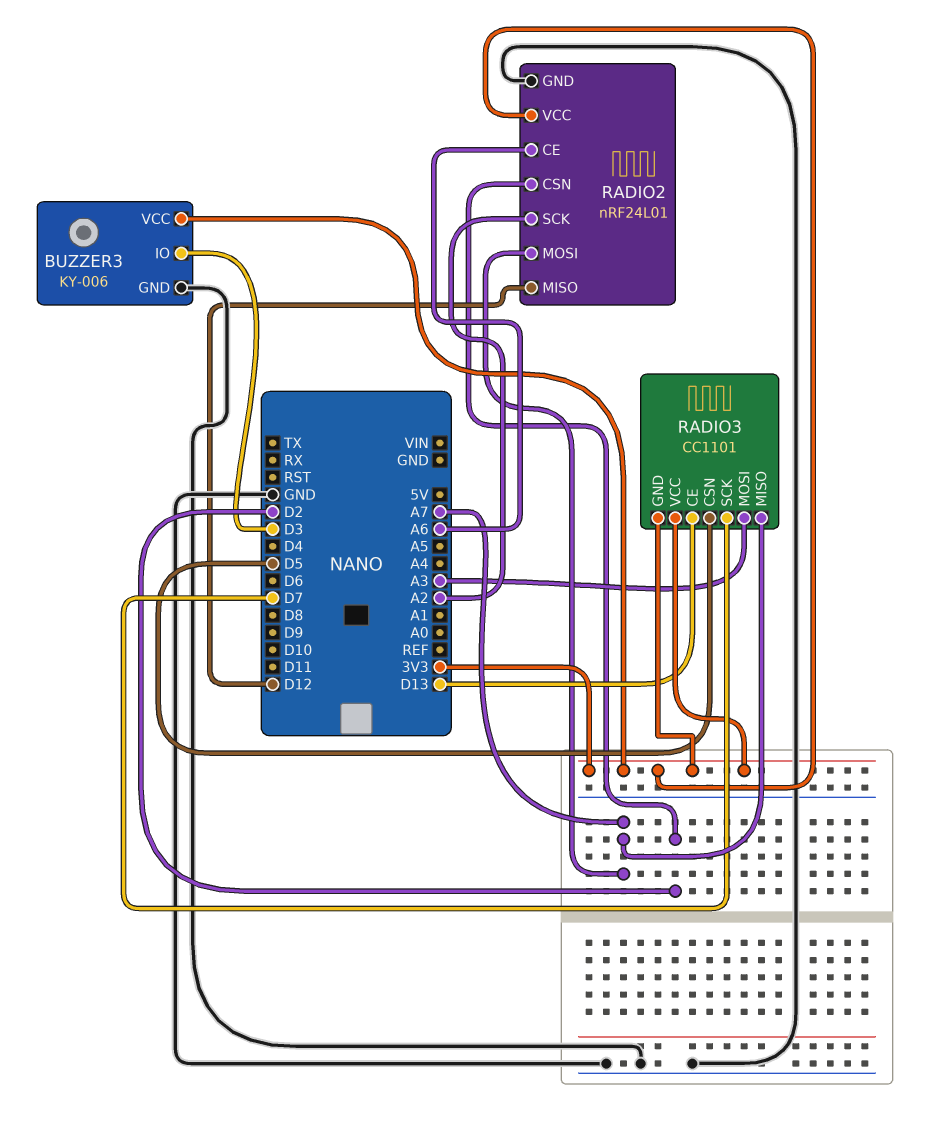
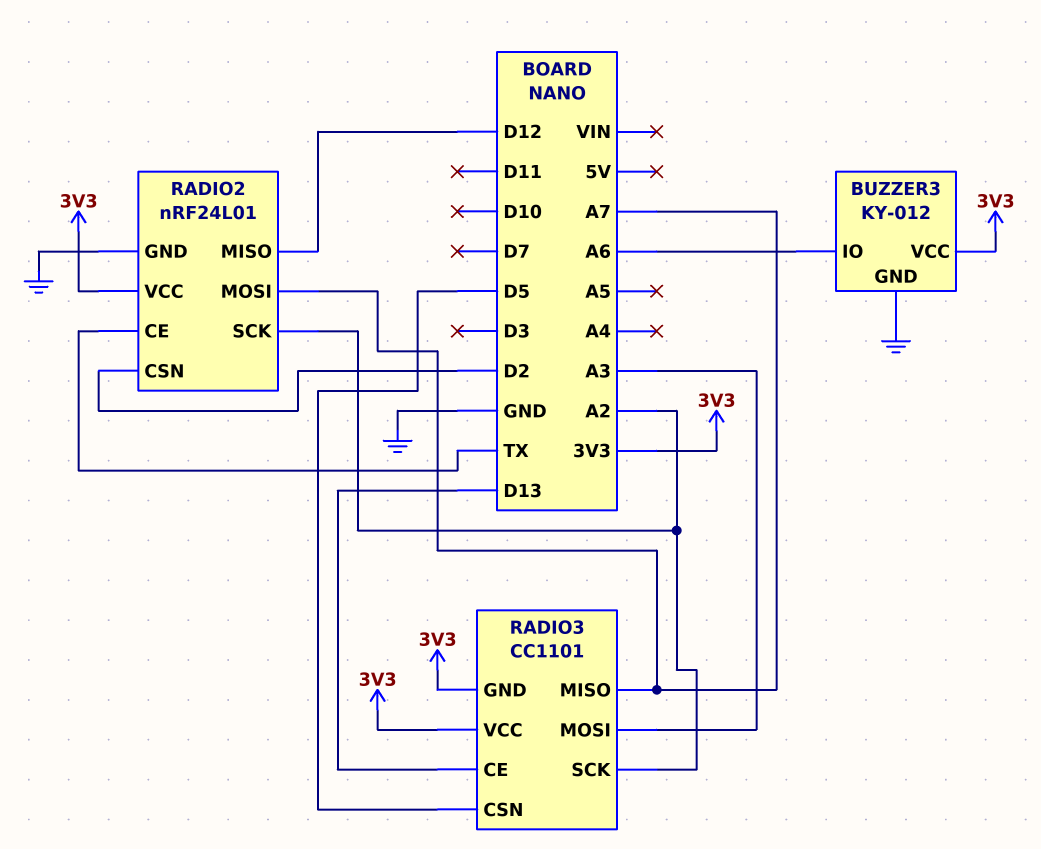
BUZZER3: KY-006 -> KY-012
BUZZER3 pin IO: D3 -> A6
RADIO2 pin CE: A6 -> TX
RADIO3 pin SCK: D7 -> A2

